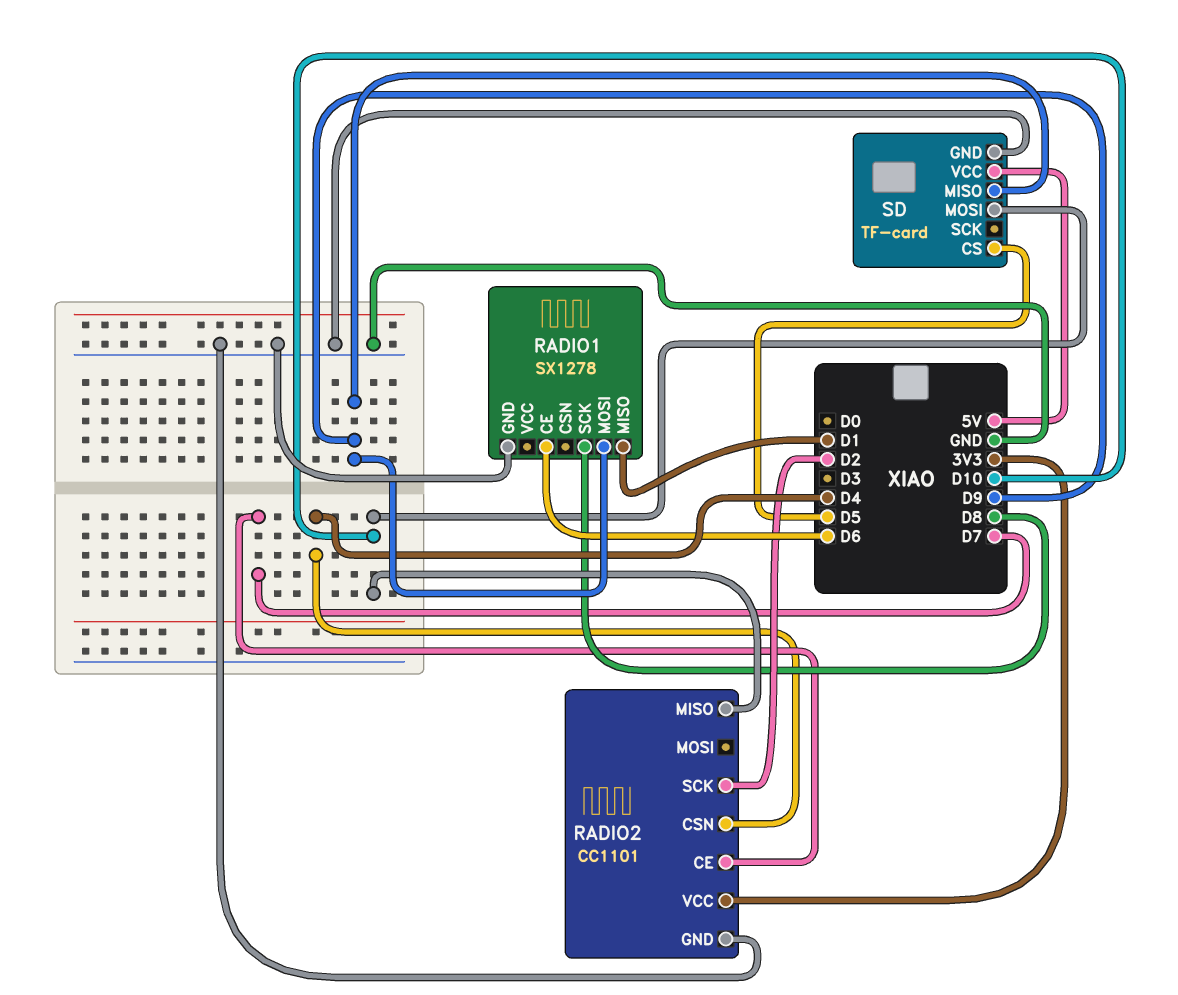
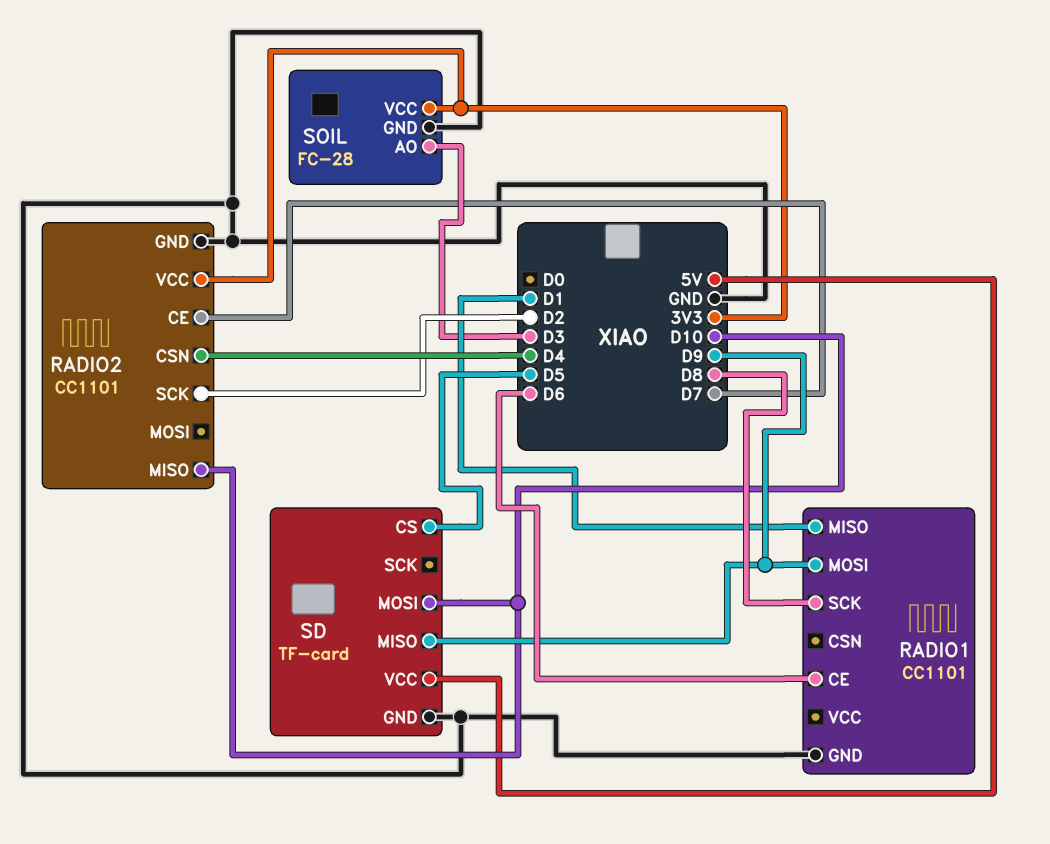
RADIO1: SX1278 -> CC1101
SOIL: none -> FC-28
SOIL pin AO: none -> D3
SOIL pin GND: none -> GND
SOIL pin VCC: none -> 3V3

